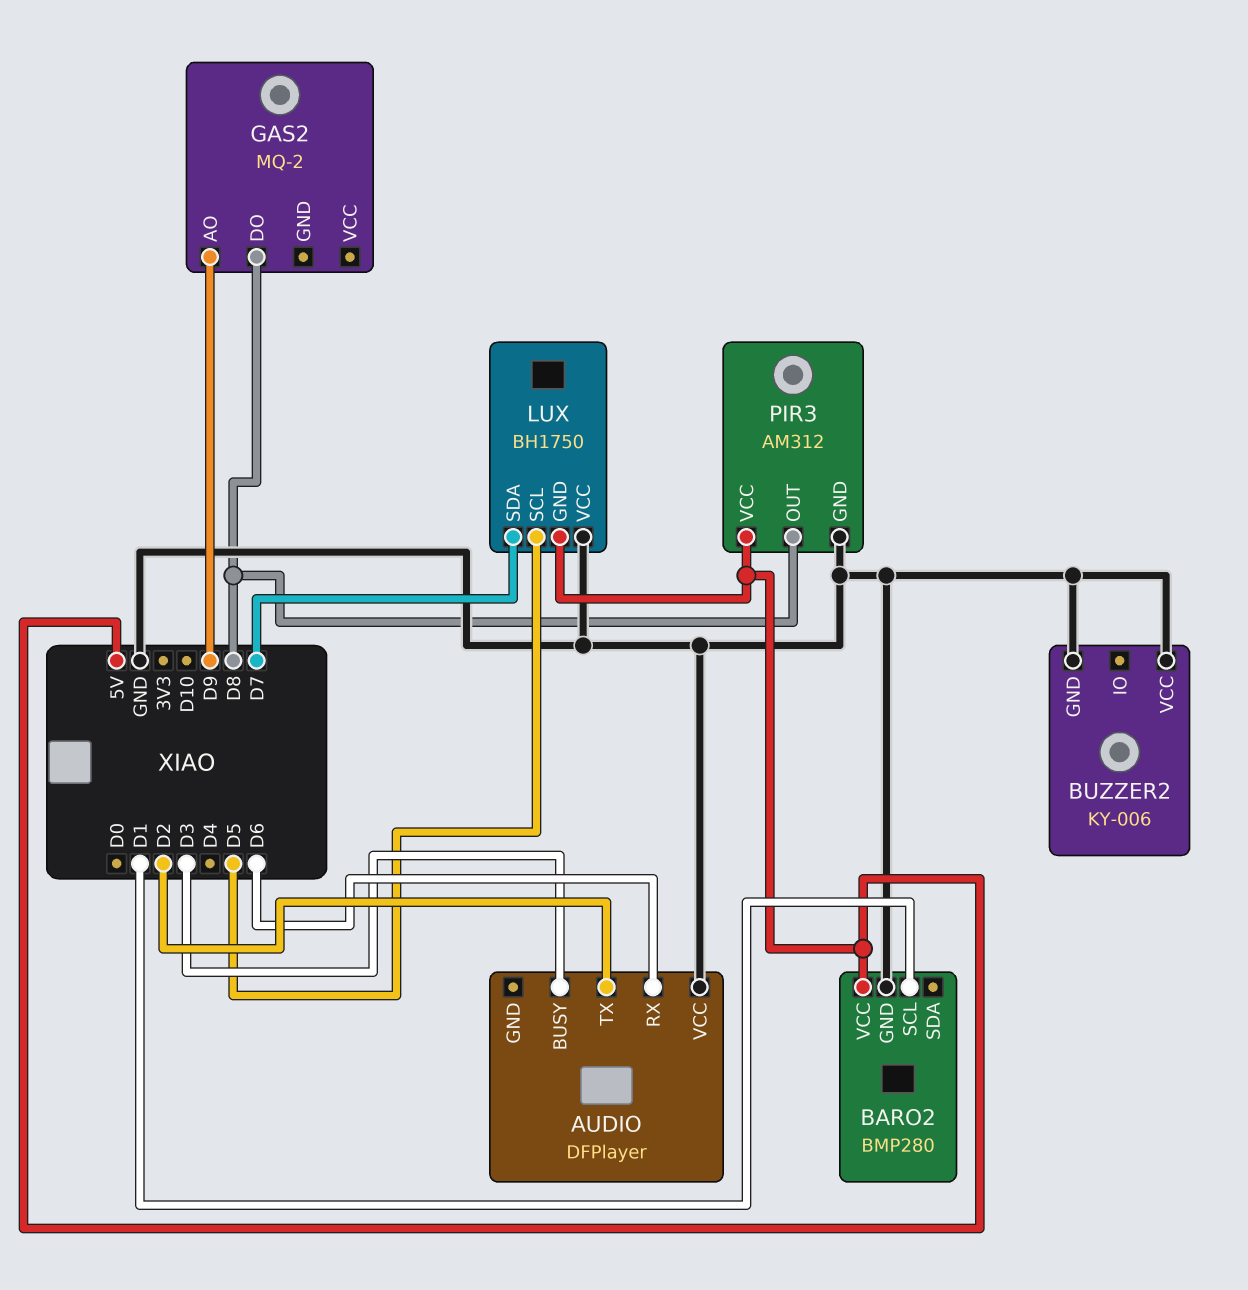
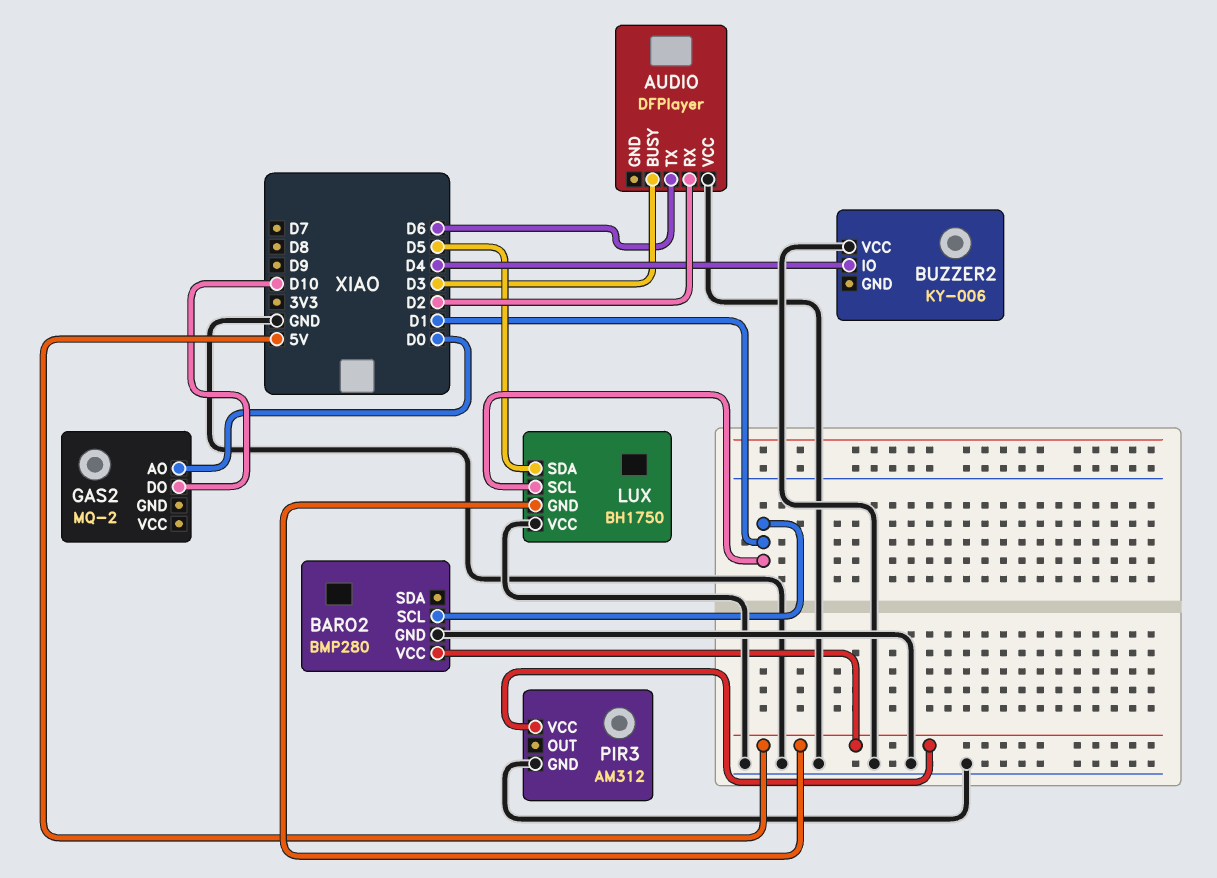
AUDIO pin RX: D6 -> D2
AUDIO pin TX: D2 -> D6
BUZZER2 pin GND: GND -> none
BUZZER2 pin IO: none -> D4
GAS2 pin AO: D9 -> D0
GAS2 pin DO: D8 -> D10
LUX pin SCL: D5 -> D1
LUX pin SDA: D7 -> D5
PIR3 pin OUT: D8 -> none

